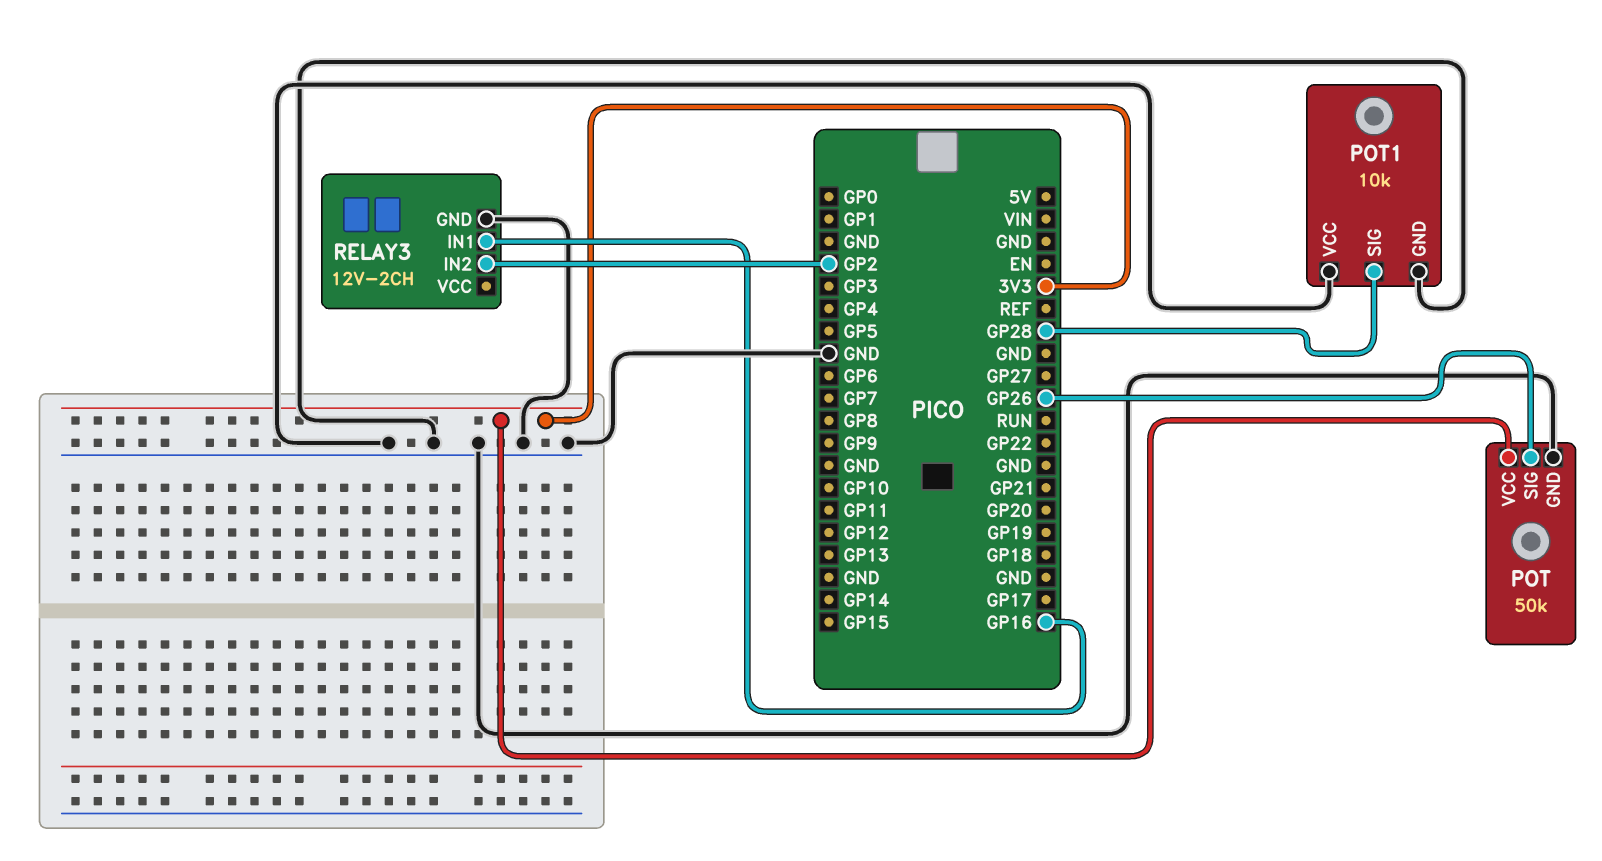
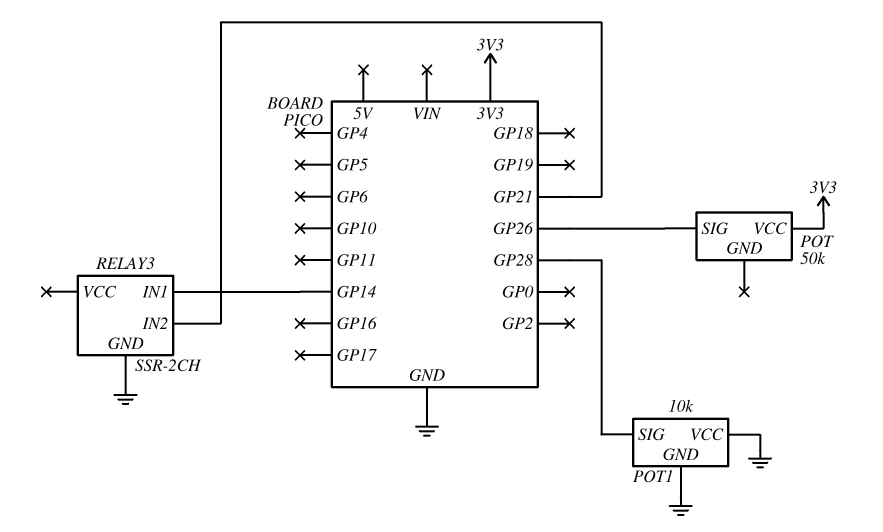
POT pin GND: GND -> none
RELAY3: 12V-2CH -> SSR-2CH
RELAY3 pin IN1: GP16 -> GP14
RELAY3 pin IN2: GP2 -> GP21

